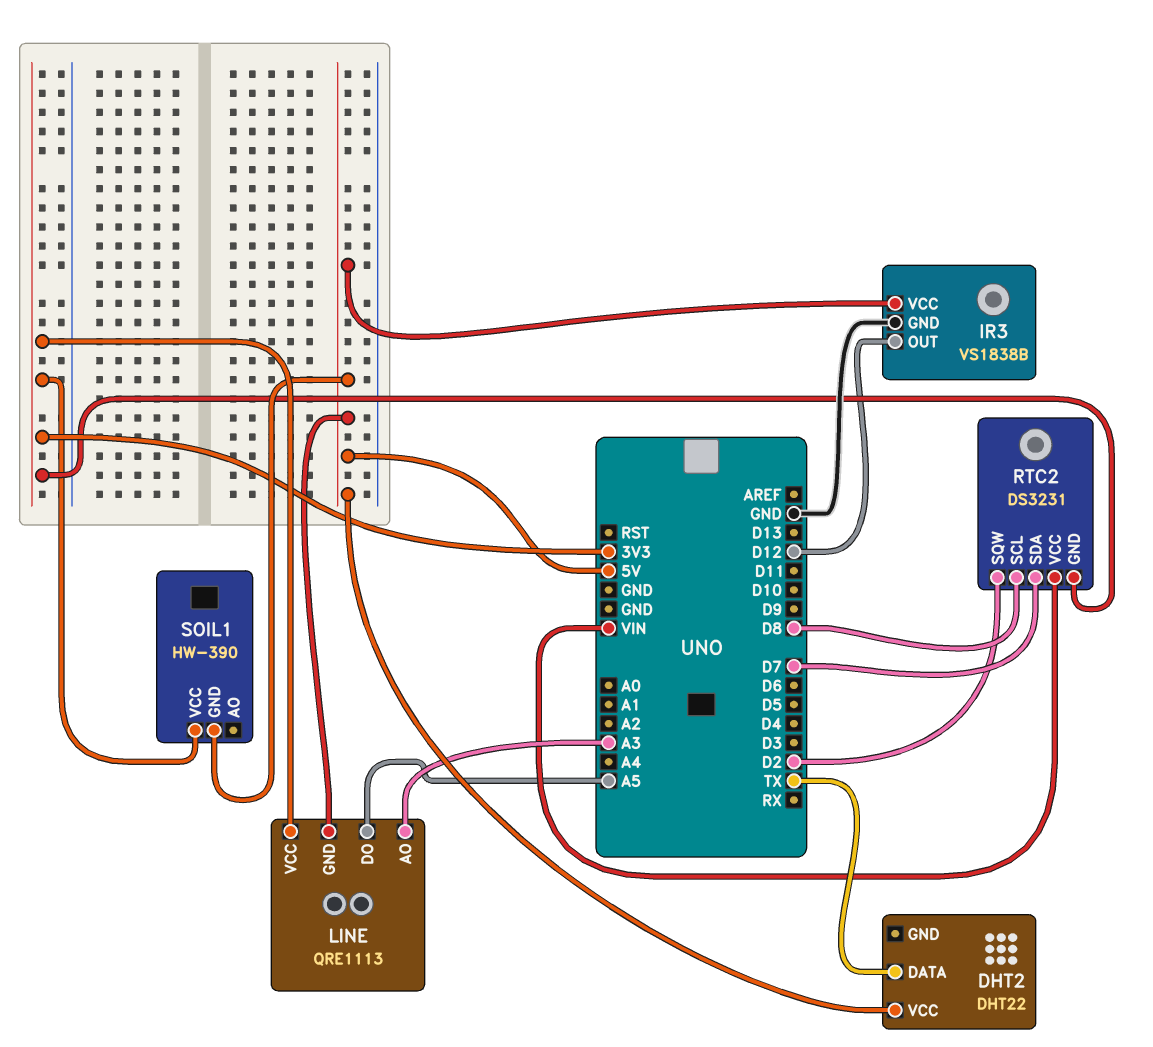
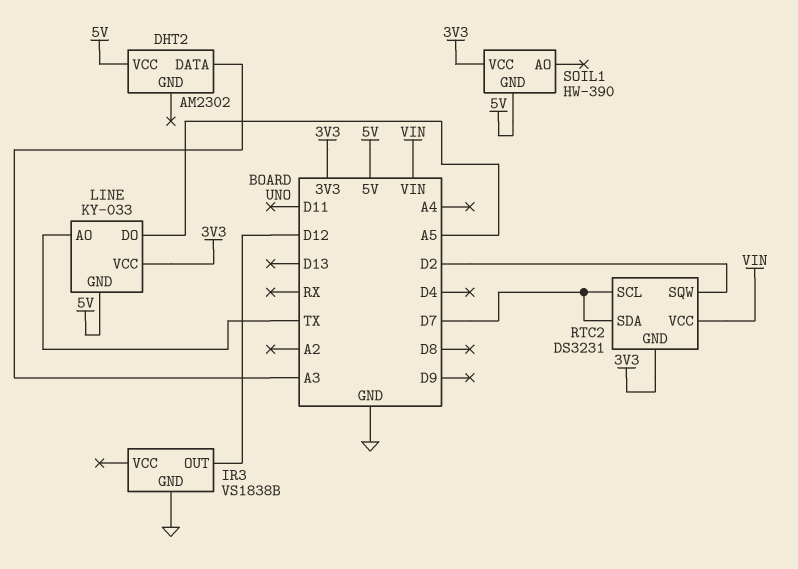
DHT2: DHT22 -> AM2302
DHT2 pin DATA: TX -> A3
IR3 pin VCC: 5V -> none
LINE: QRE1113 -> KY-033
LINE pin AO: A3 -> TX
RTC2 pin SCL: D8 -> D7

